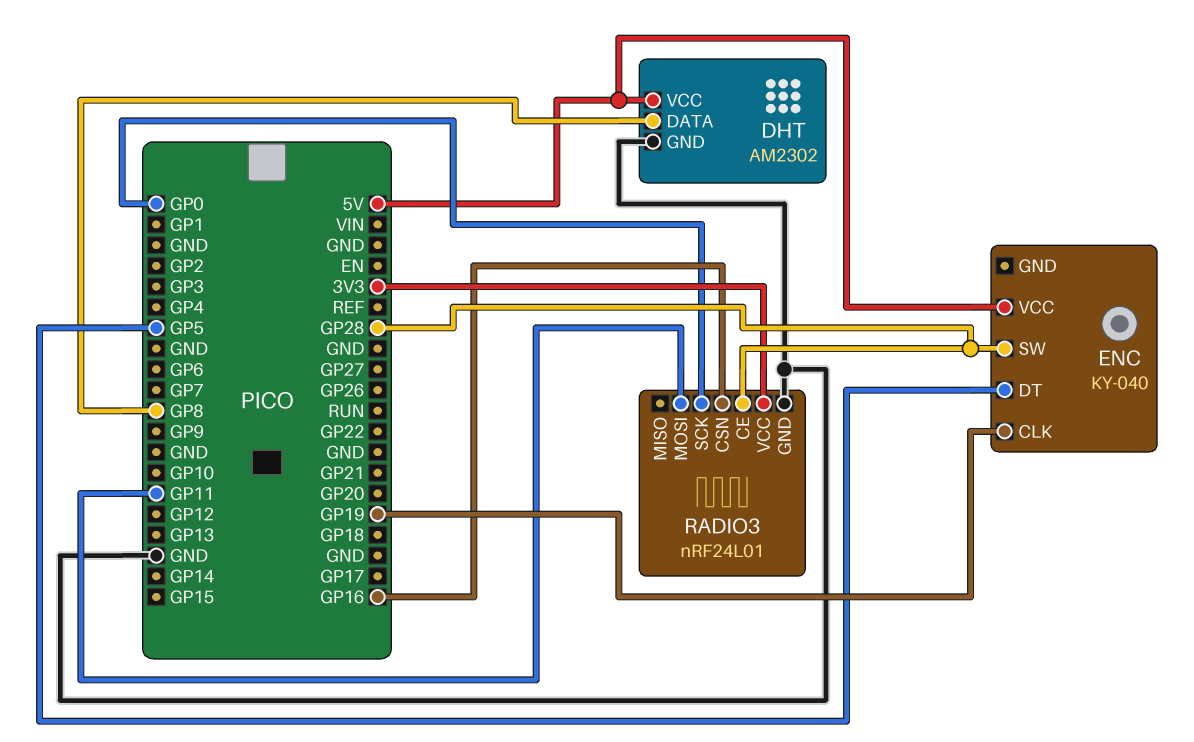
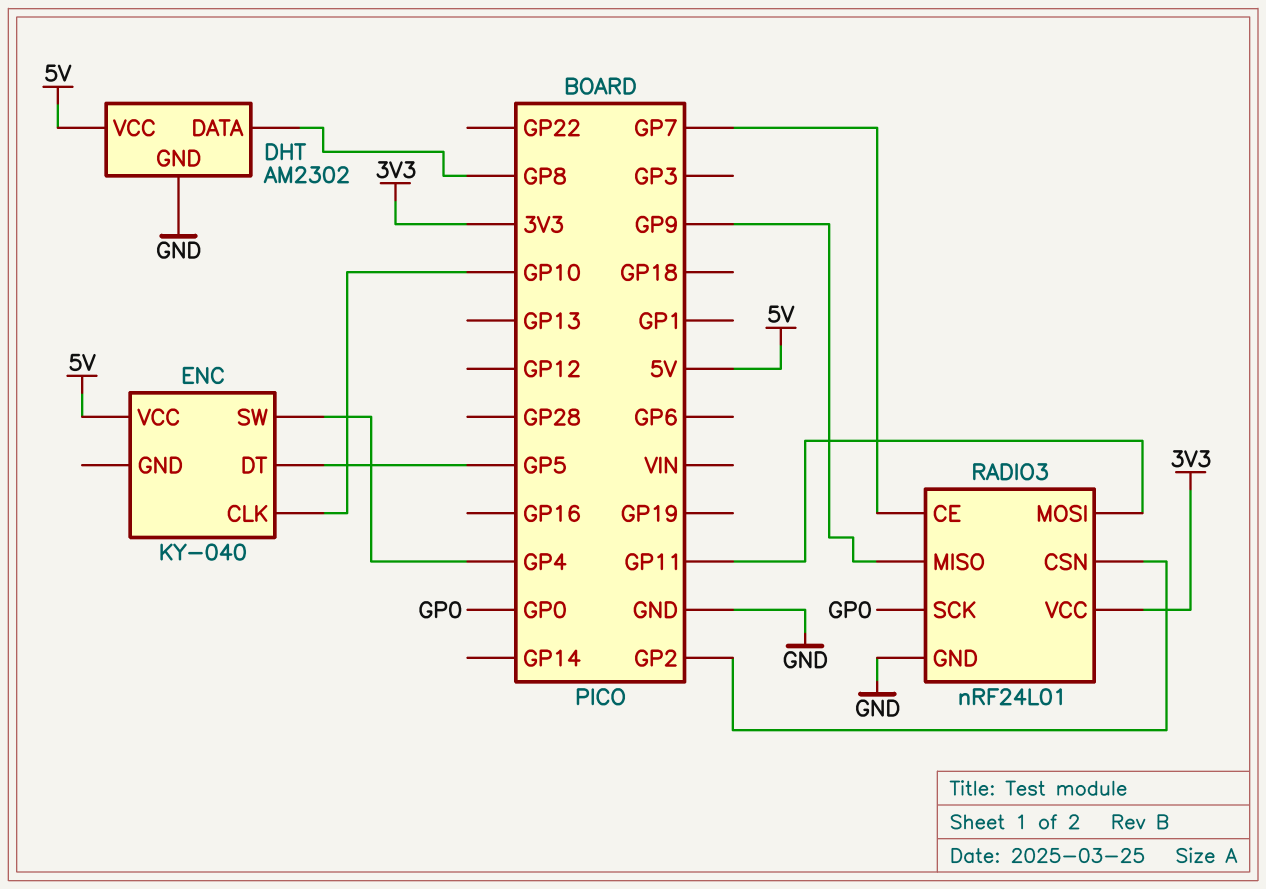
ENC pin CLK: GP19 -> GP10
ENC pin SW: GP28 -> GP4
RADIO3 pin CE: GP28 -> GP7
RADIO3 pin CSN: GP16 -> GP2
RADIO3 pin MISO: none -> GP9

